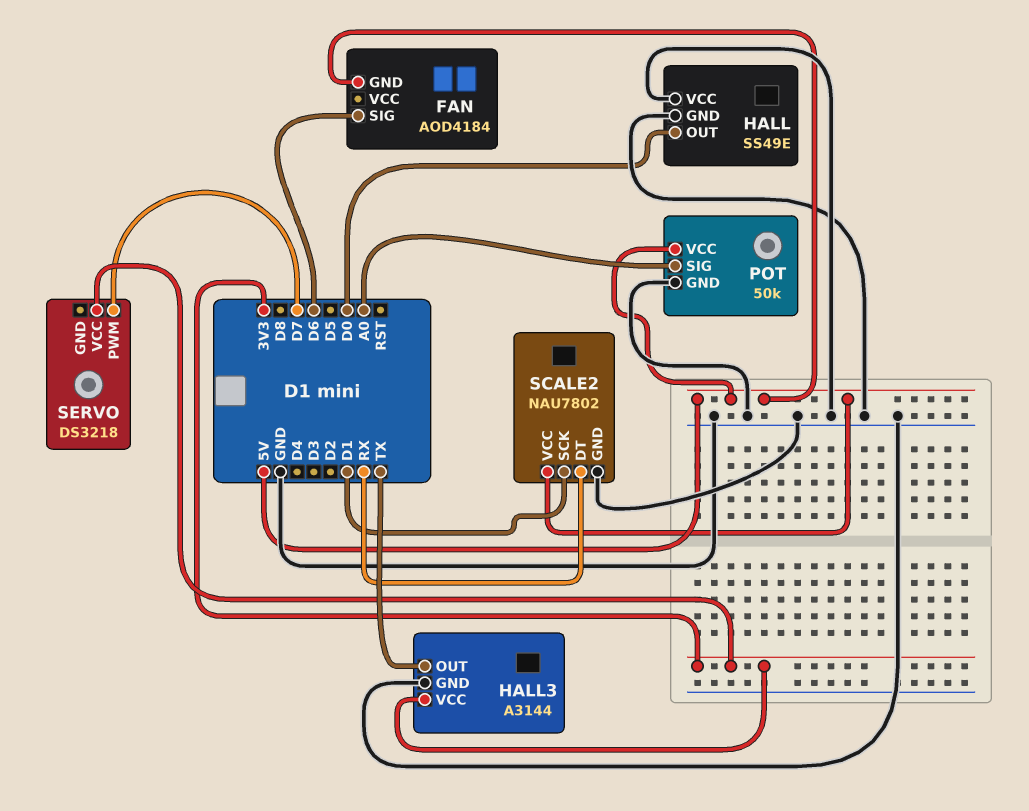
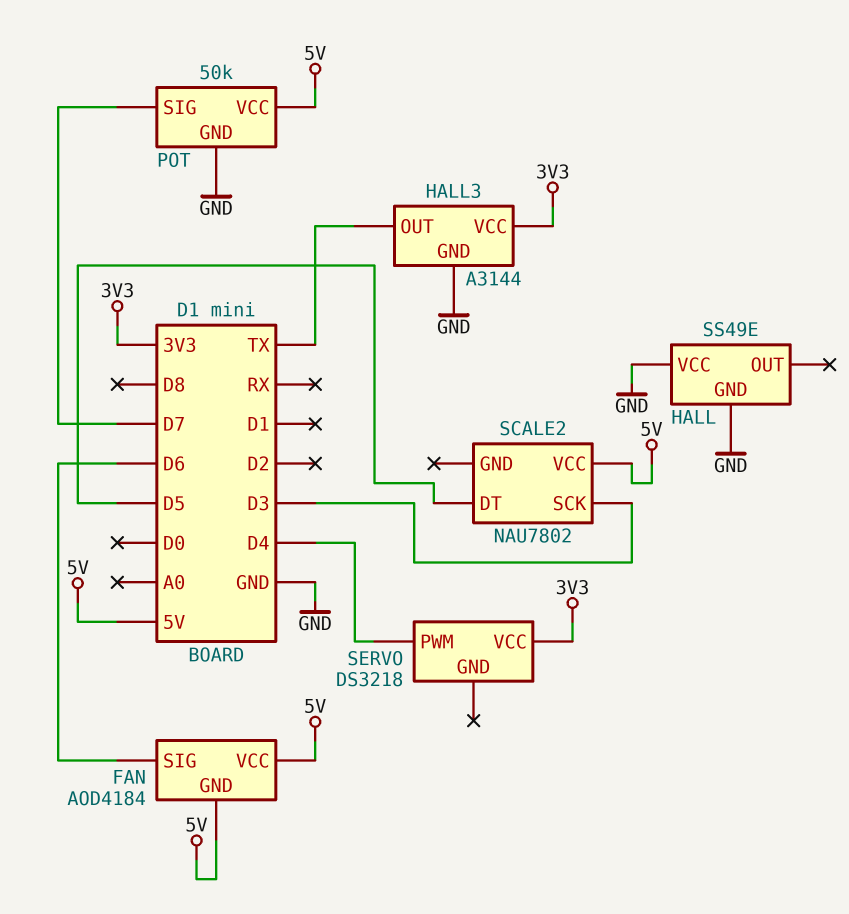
FAN pin VCC: none -> 5V
HALL pin OUT: D0 -> none
POT pin SIG: A0 -> D7
SCALE2 pin DT: RX -> D5
SCALE2 pin GND: GND -> none
SCALE2 pin SCK: D1 -> D3
SERVO pin PWM: D7 -> D4

